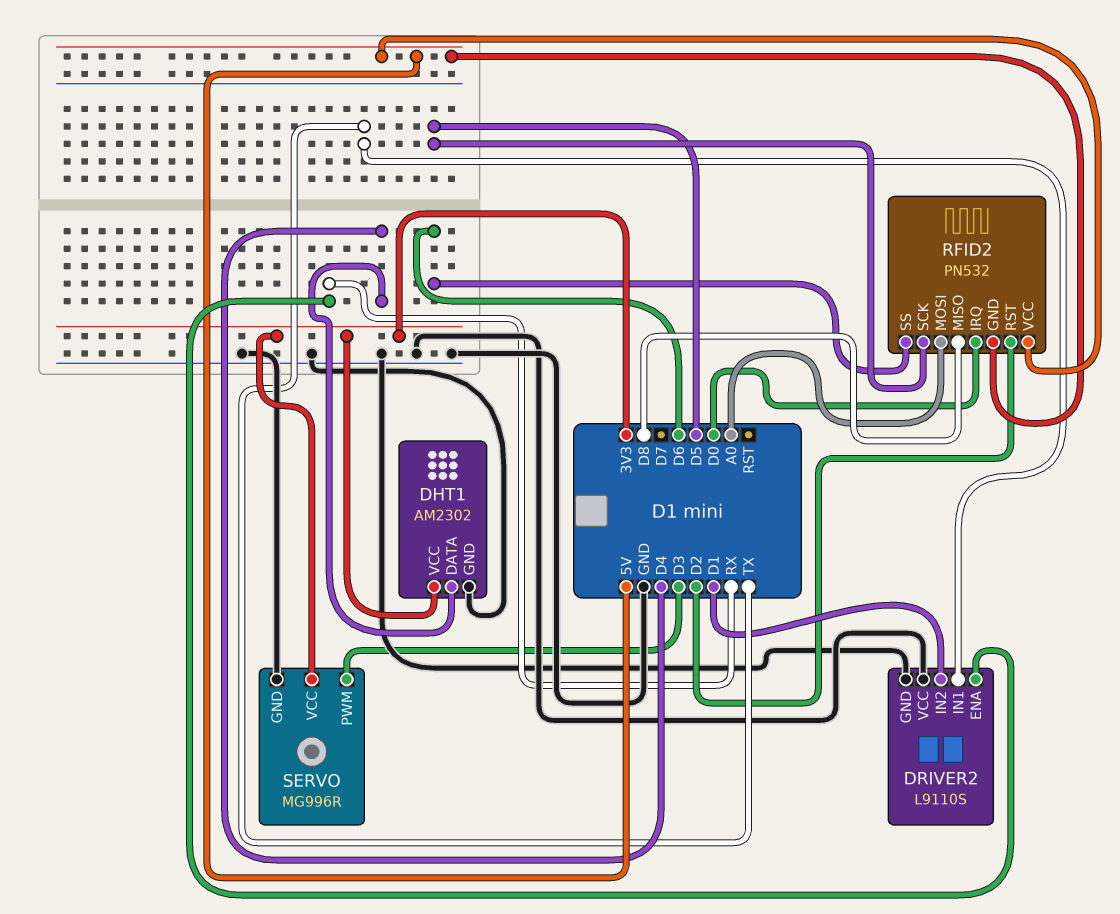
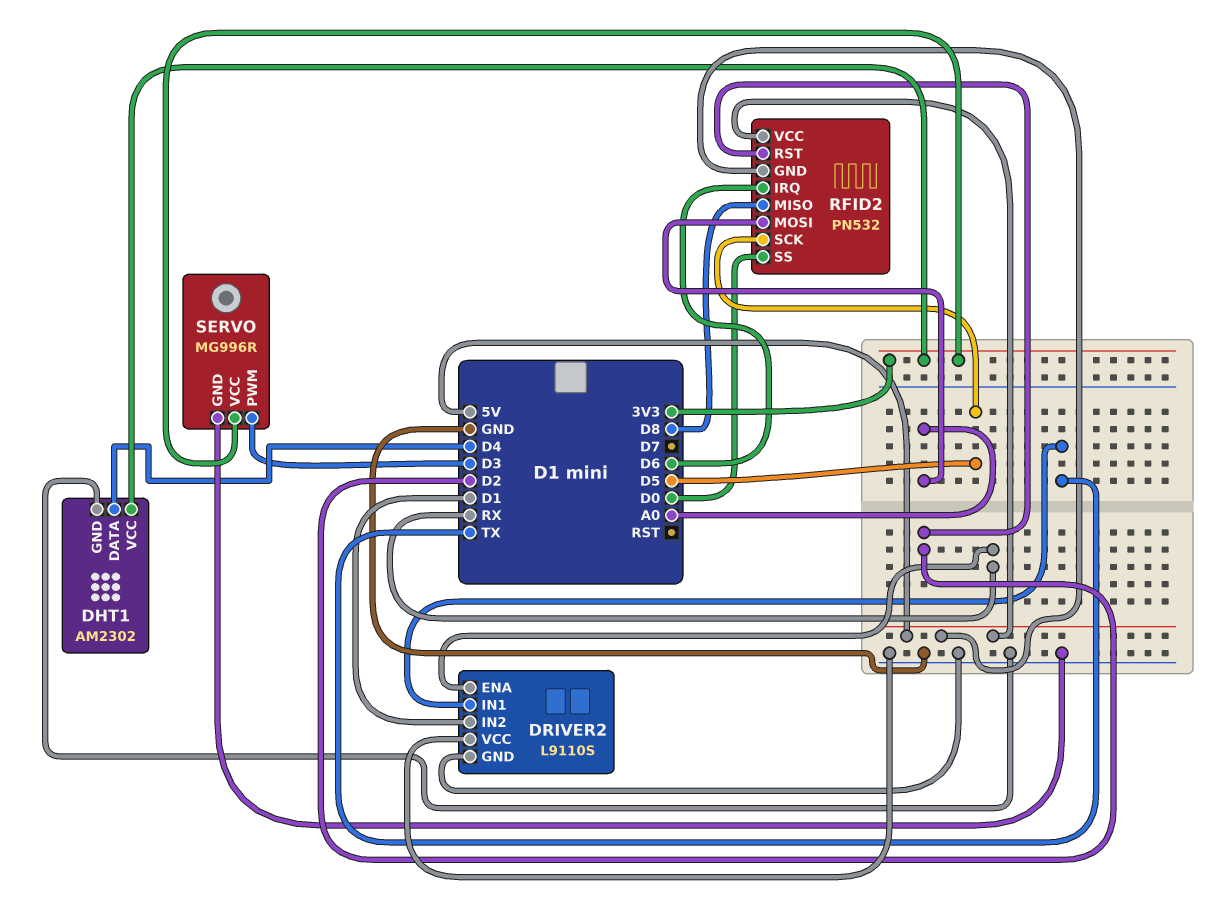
RFID2 pin IRQ: D0 -> D6
RFID2 pin SS: D6 -> D0

